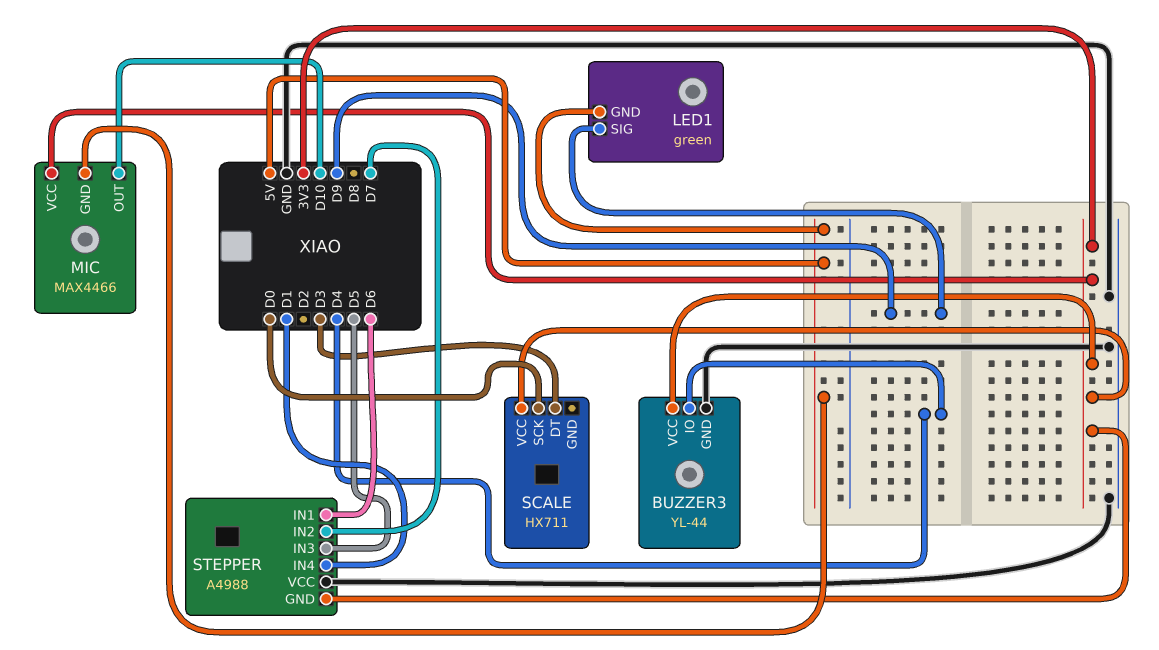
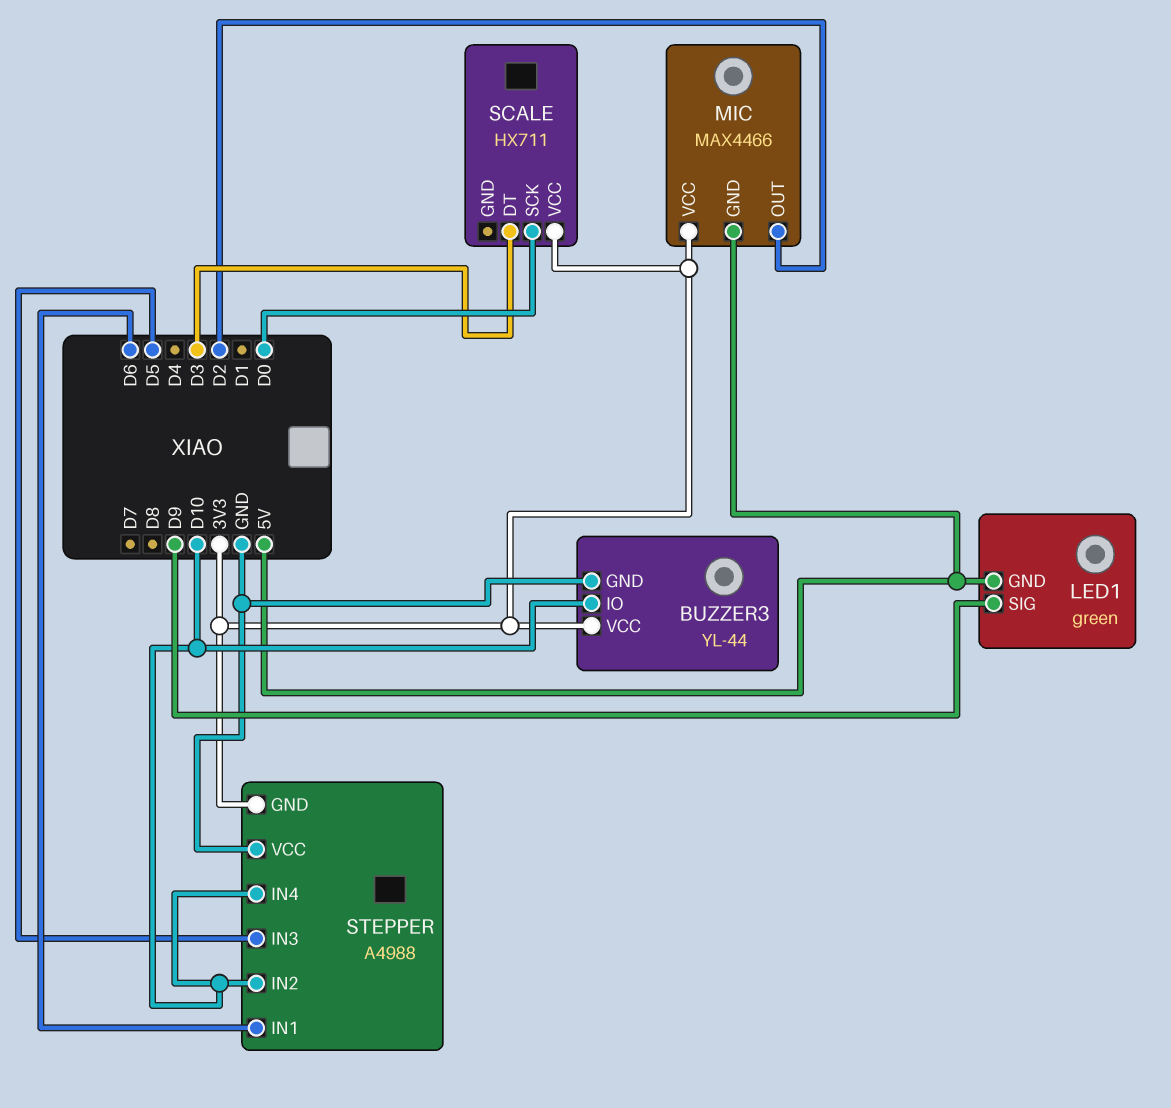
BUZZER3 pin IO: D4 -> D10
MIC pin OUT: D10 -> D2
STEPPER pin IN2: D7 -> D10
STEPPER pin IN4: D1 -> D10

